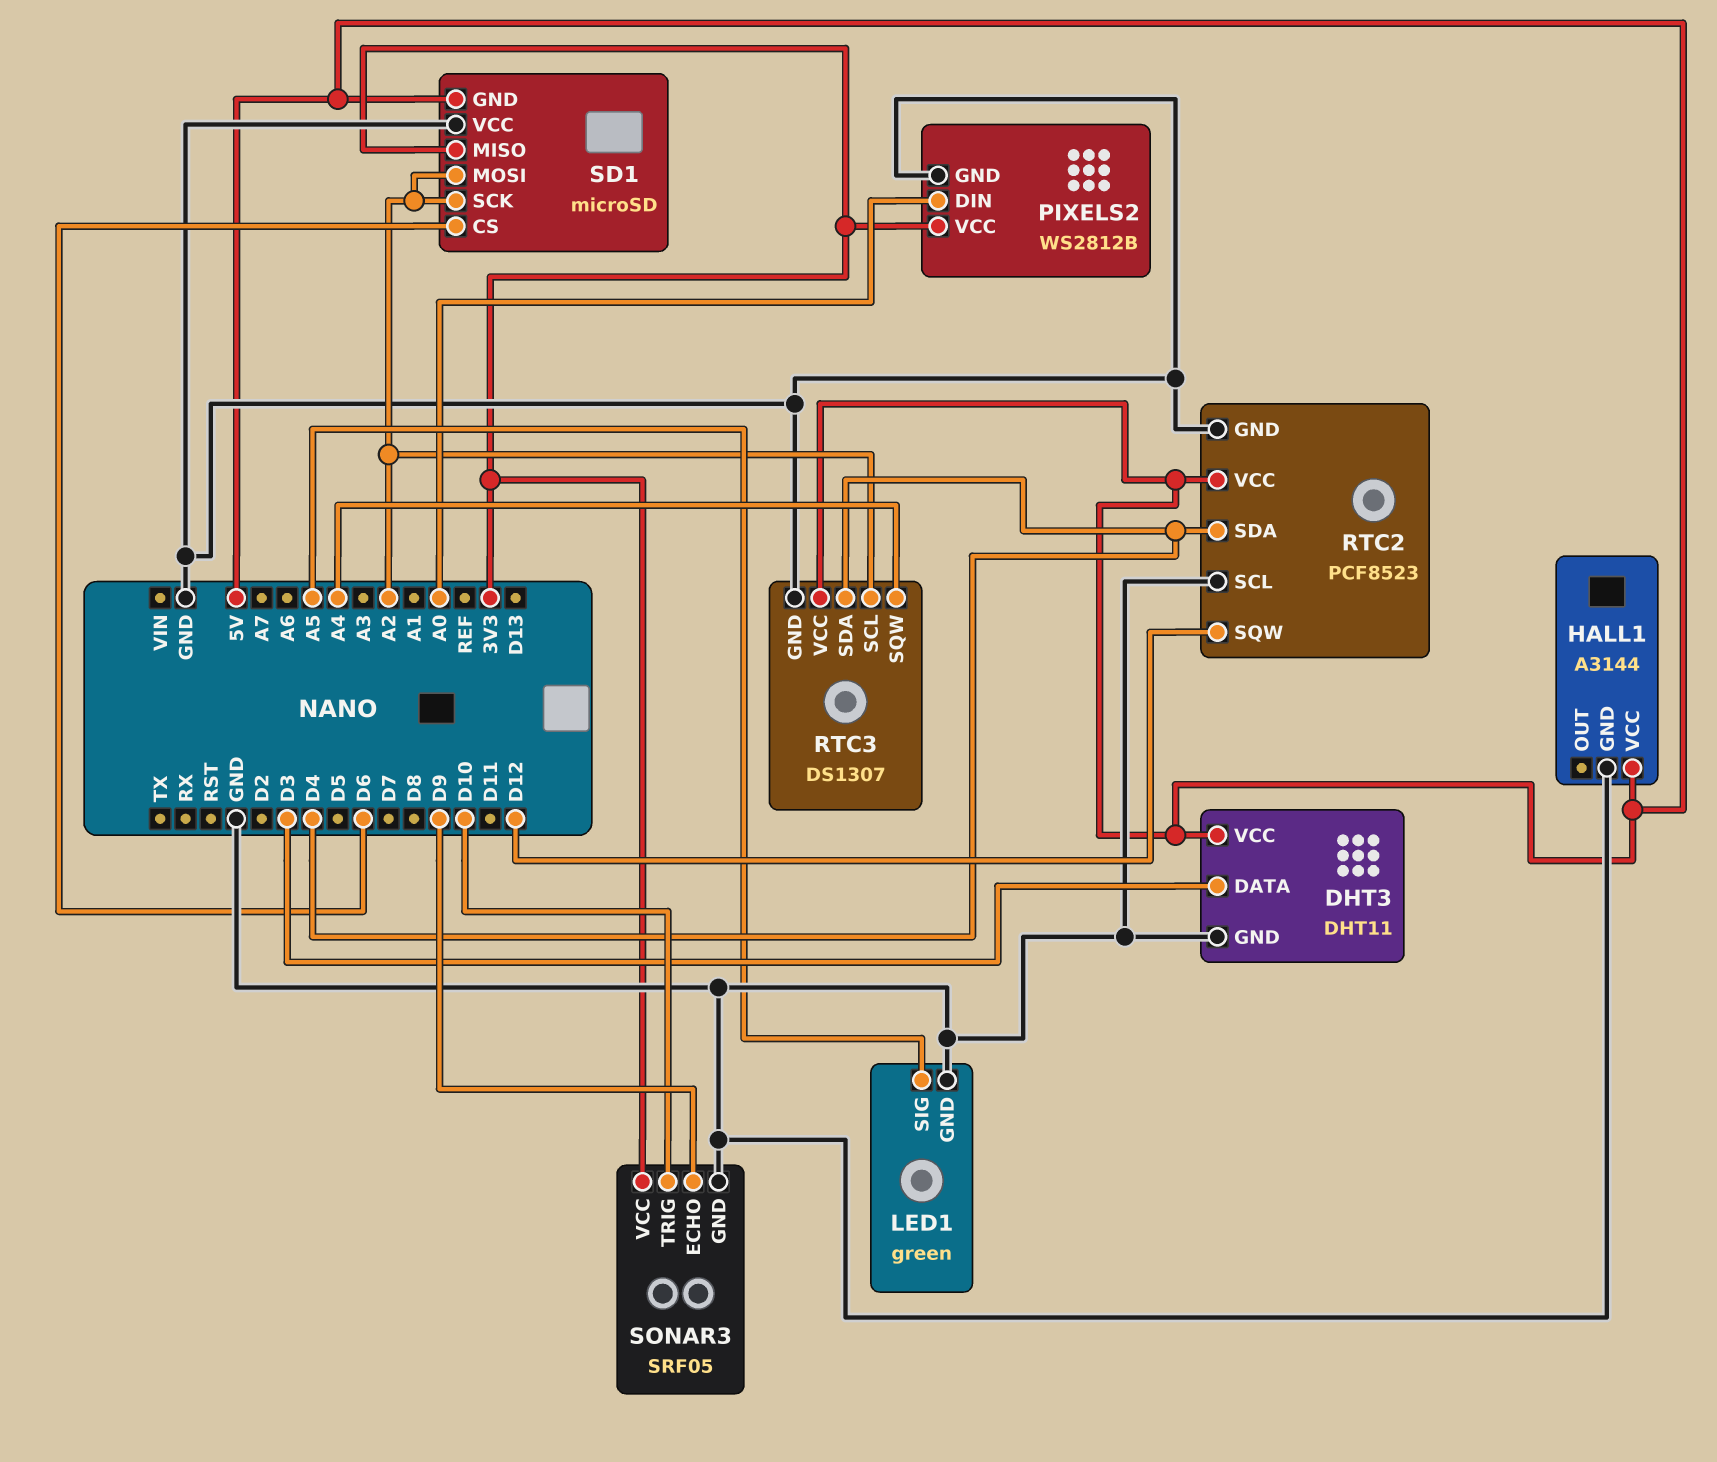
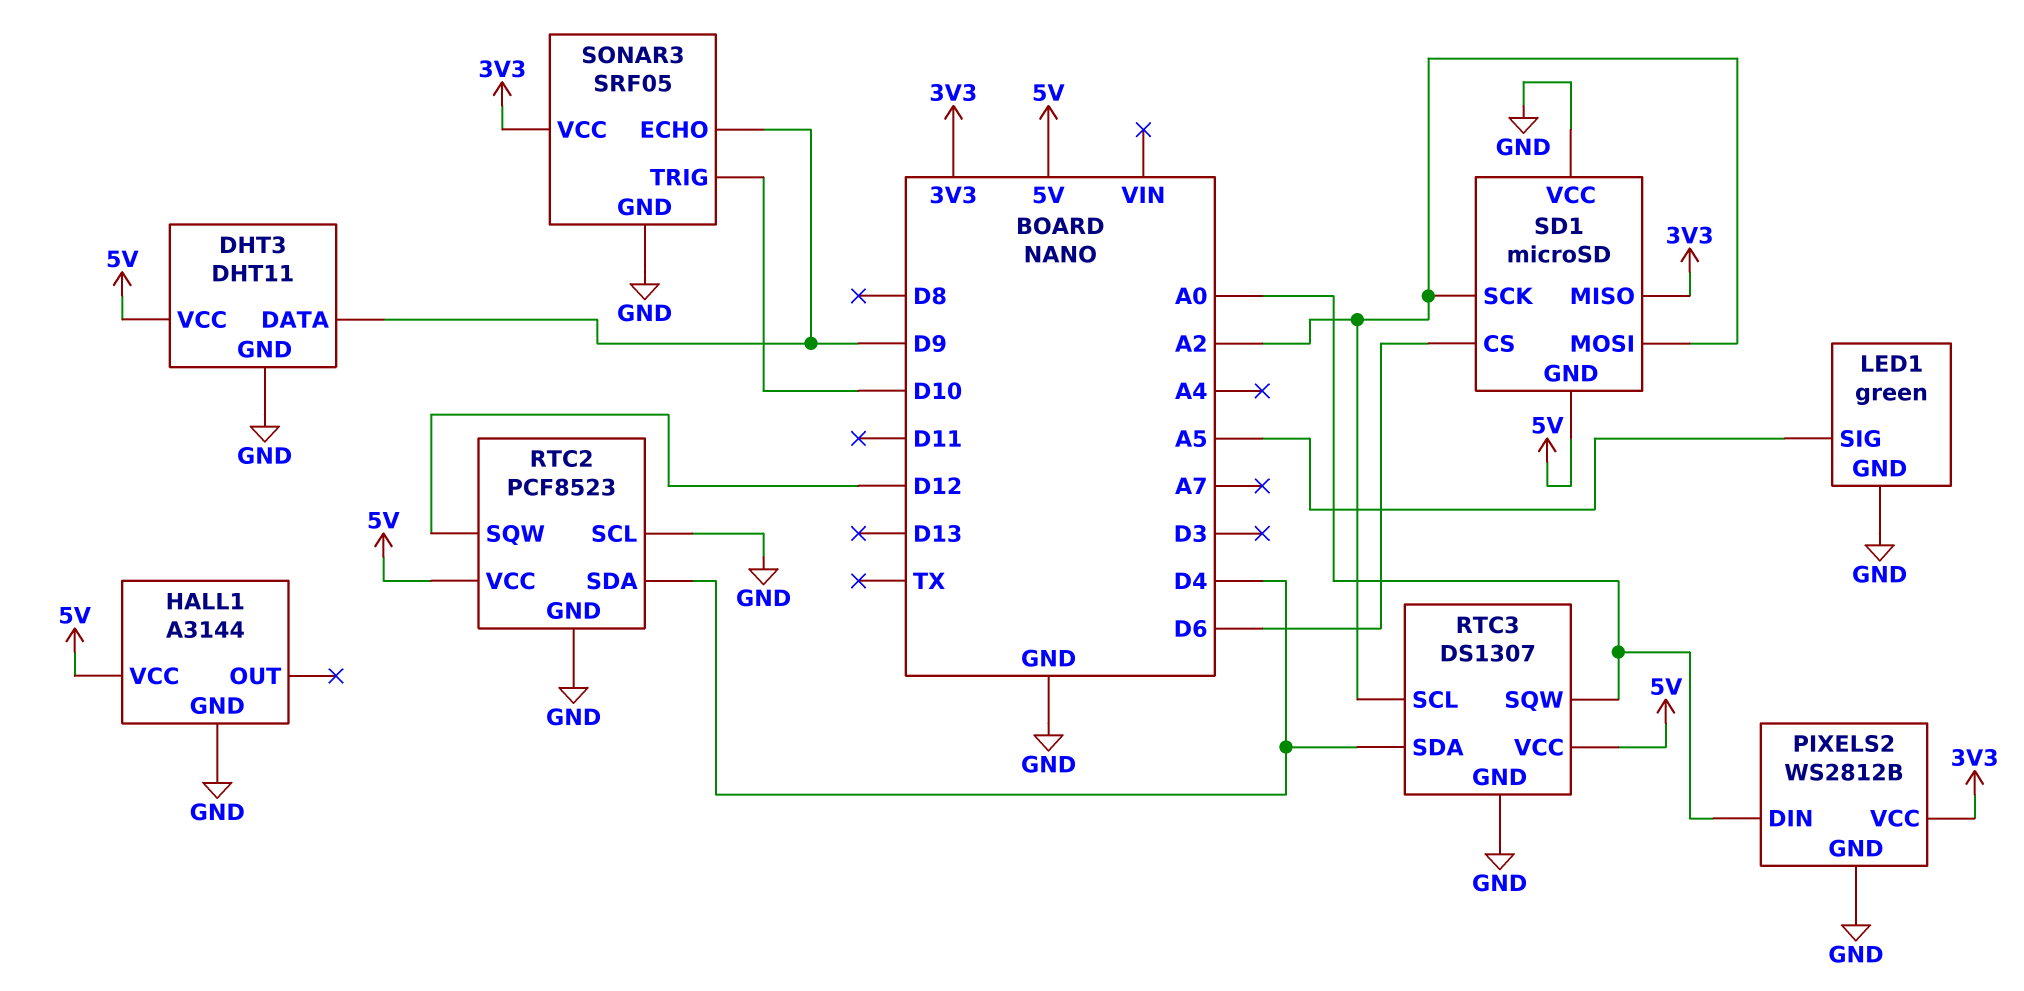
DHT3 pin DATA: D3 -> D9
RTC3 pin SQW: A4 -> A0

